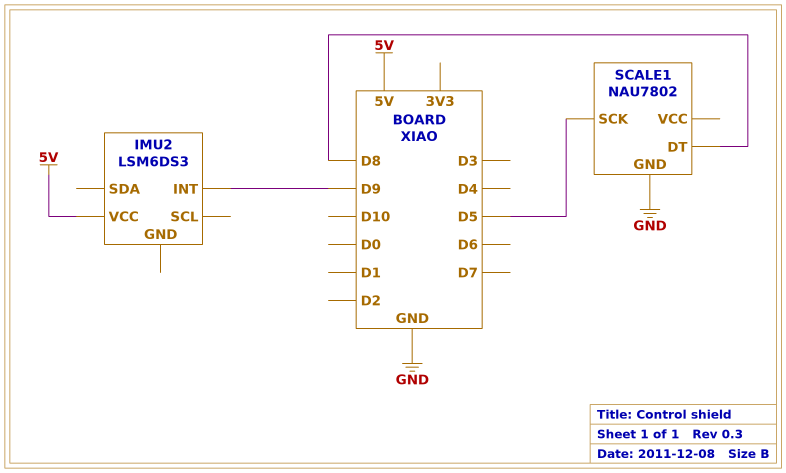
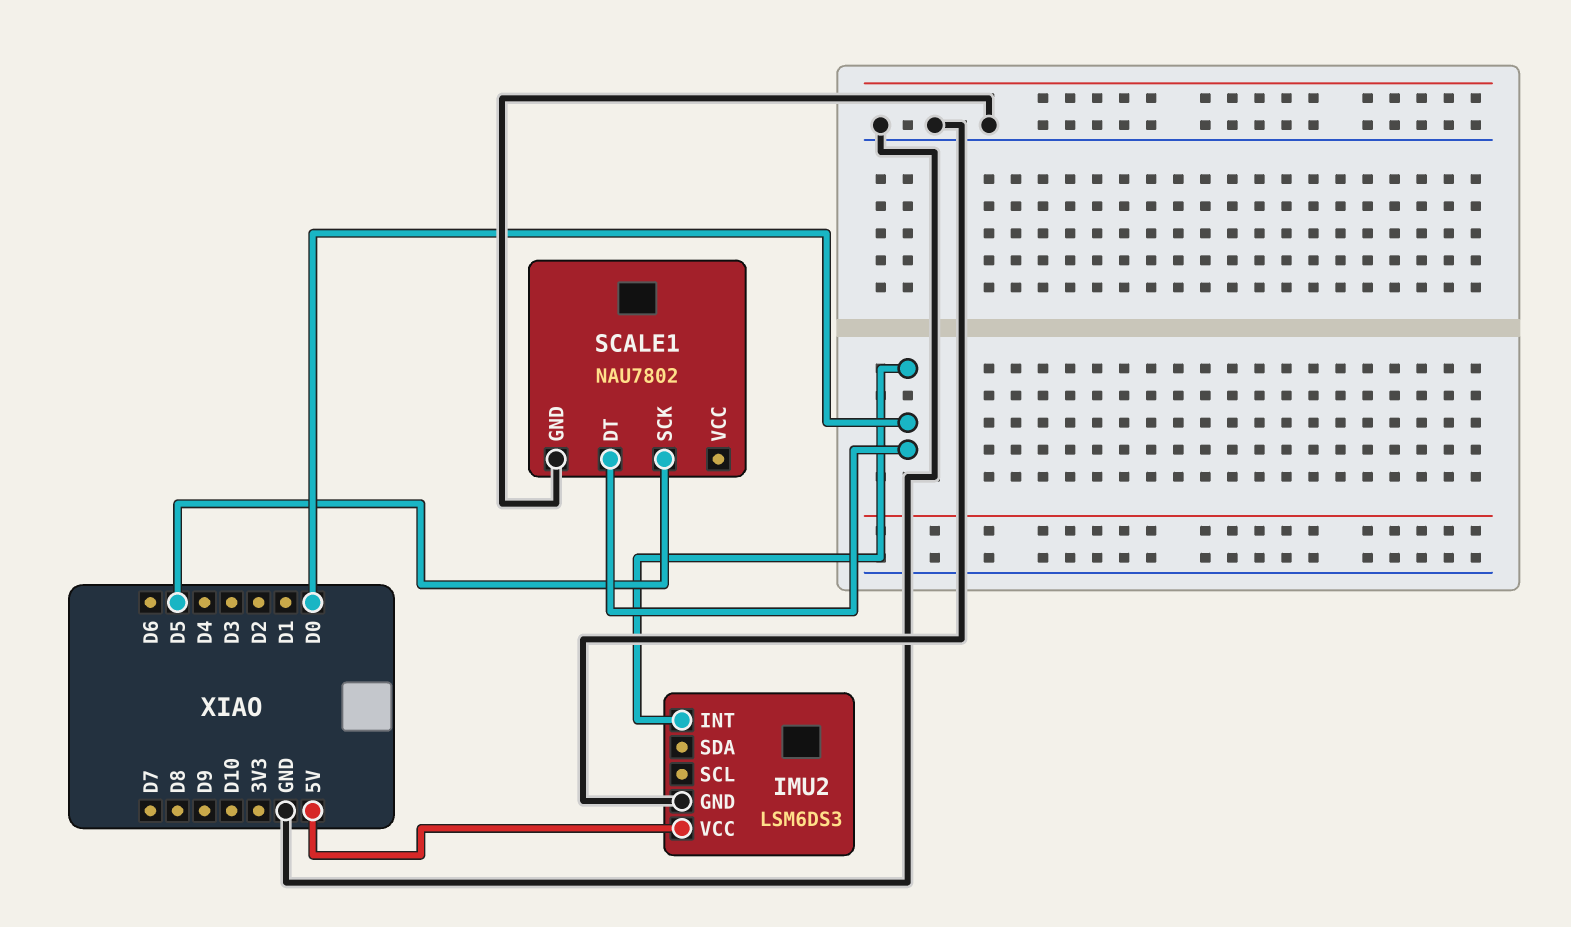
IMU2 pin GND: none -> GND
IMU2 pin INT: D9 -> D0
SCALE1 pin DT: D8 -> D0

